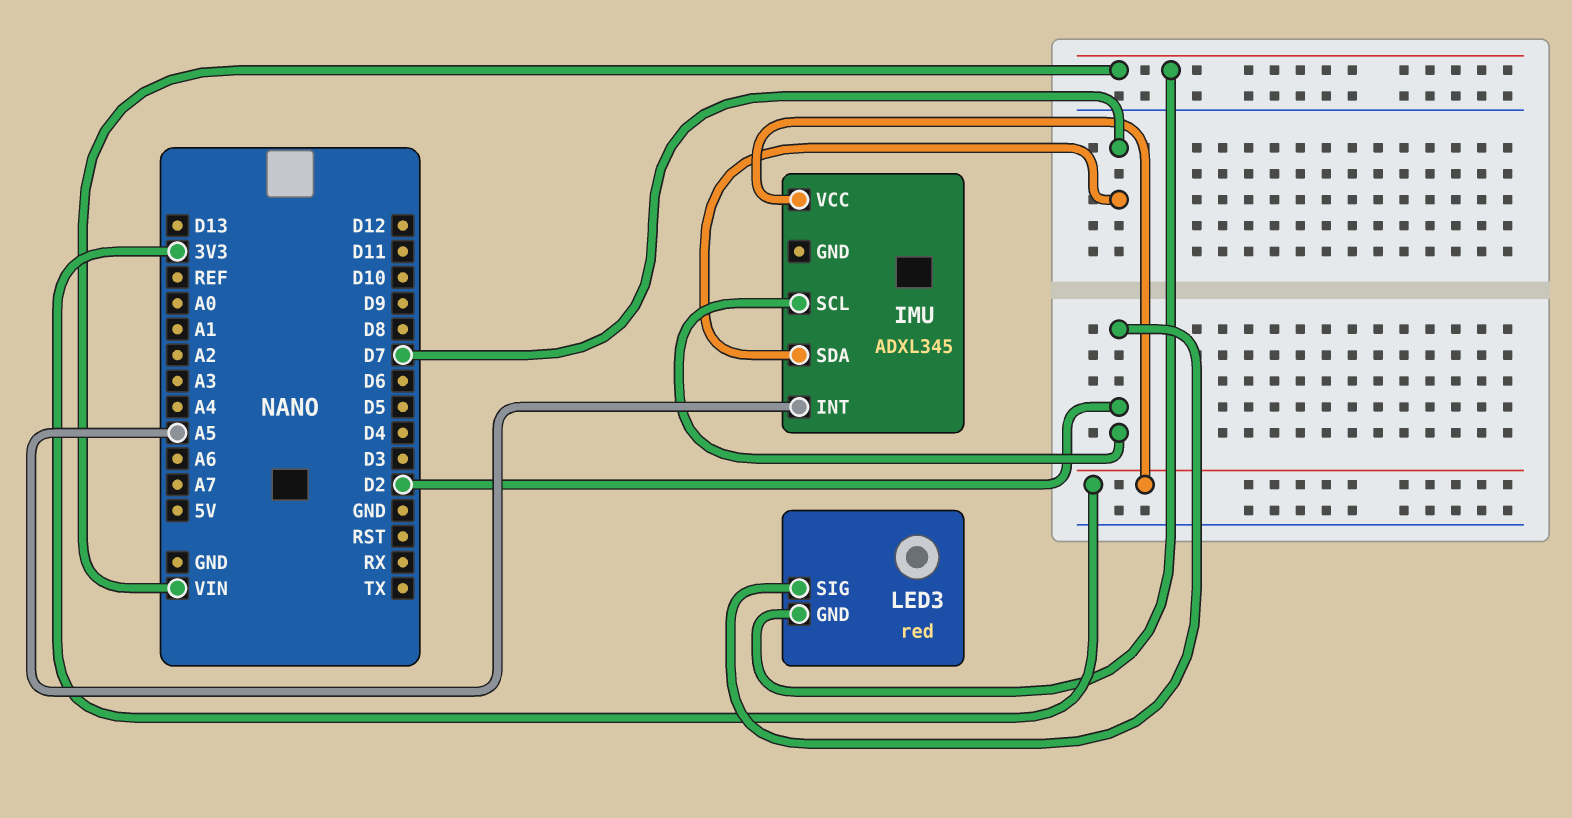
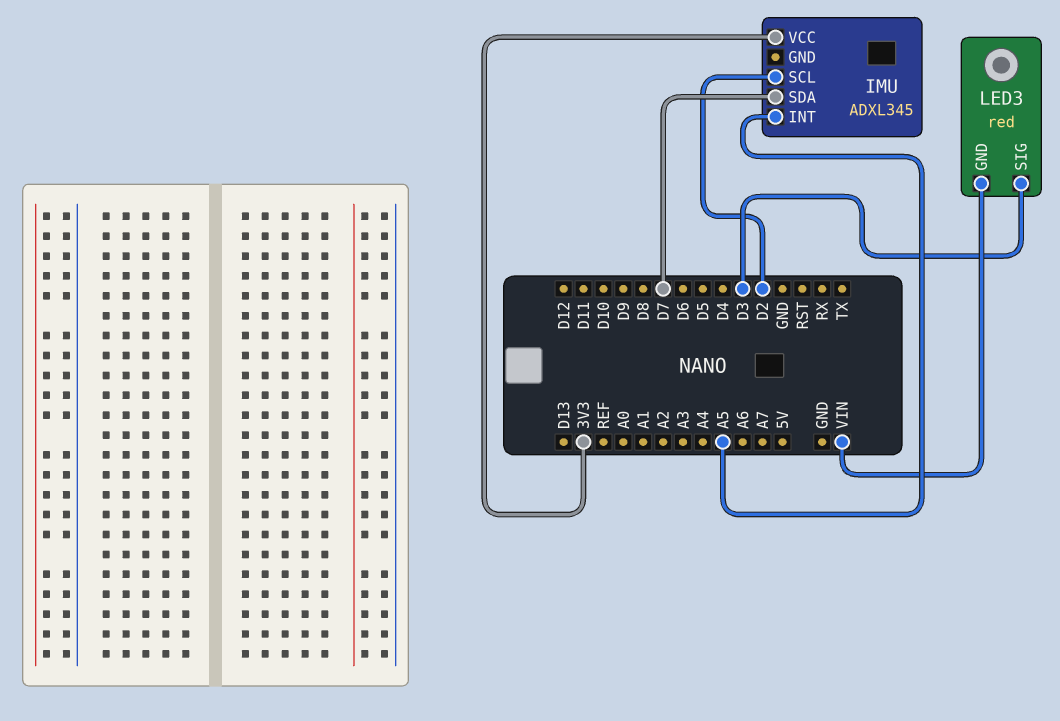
LED3 pin SIG: D2 -> D3

